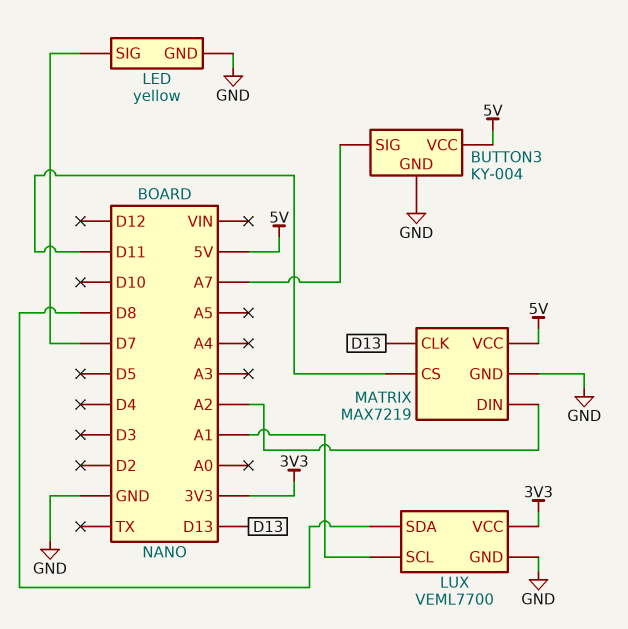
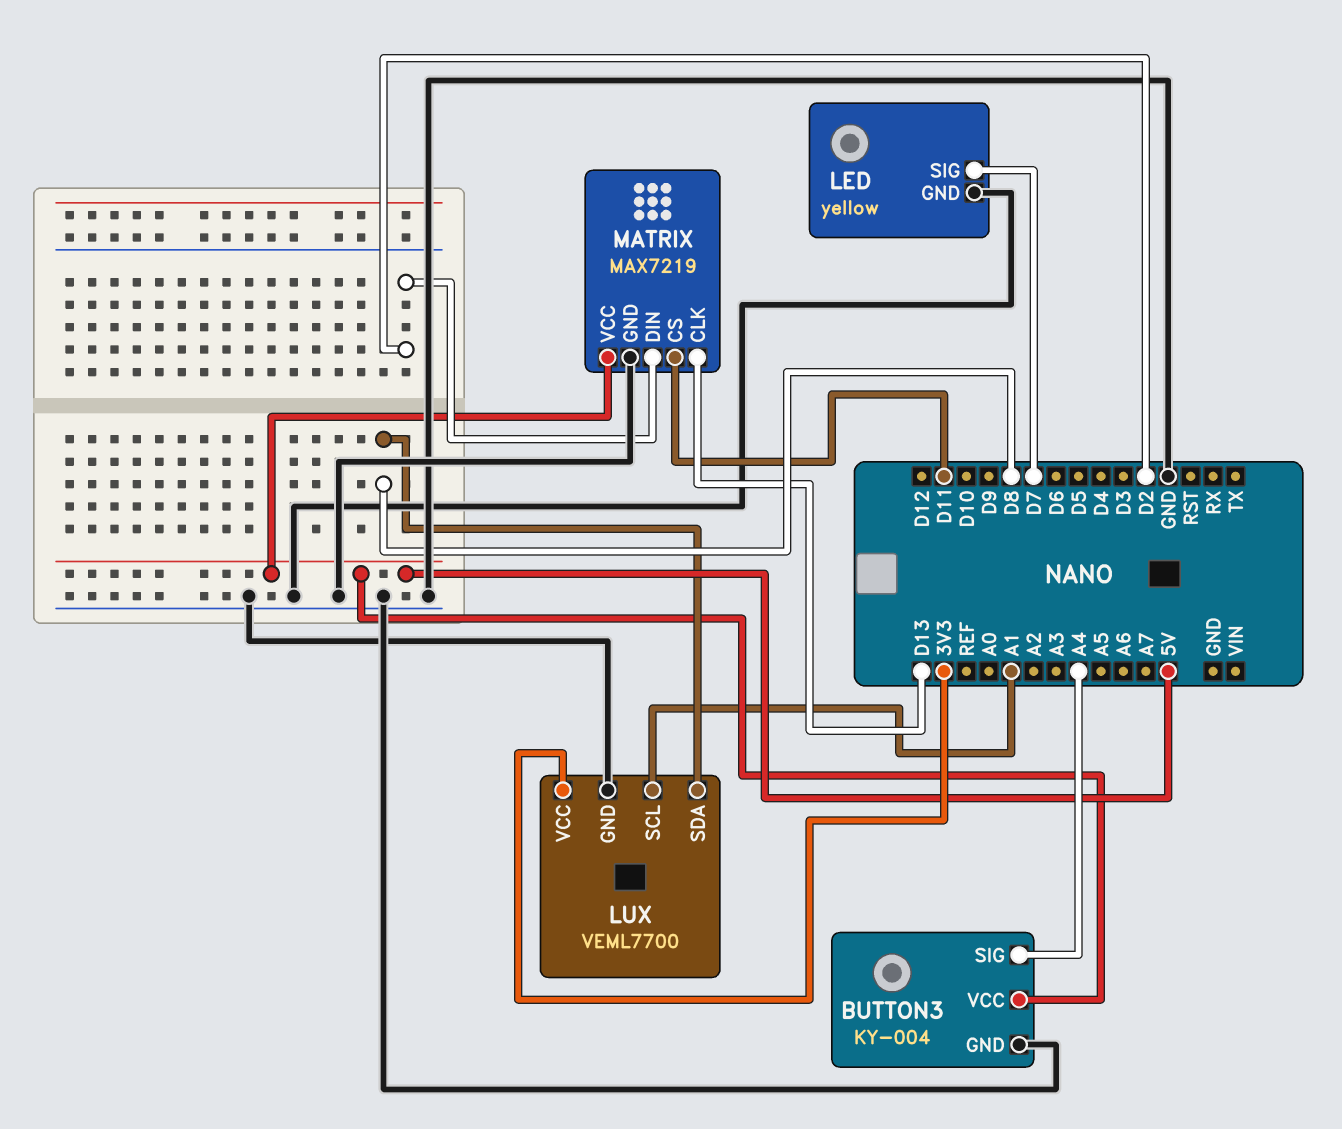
BUTTON3 pin SIG: A7 -> A4
MATRIX pin DIN: A2 -> D2

